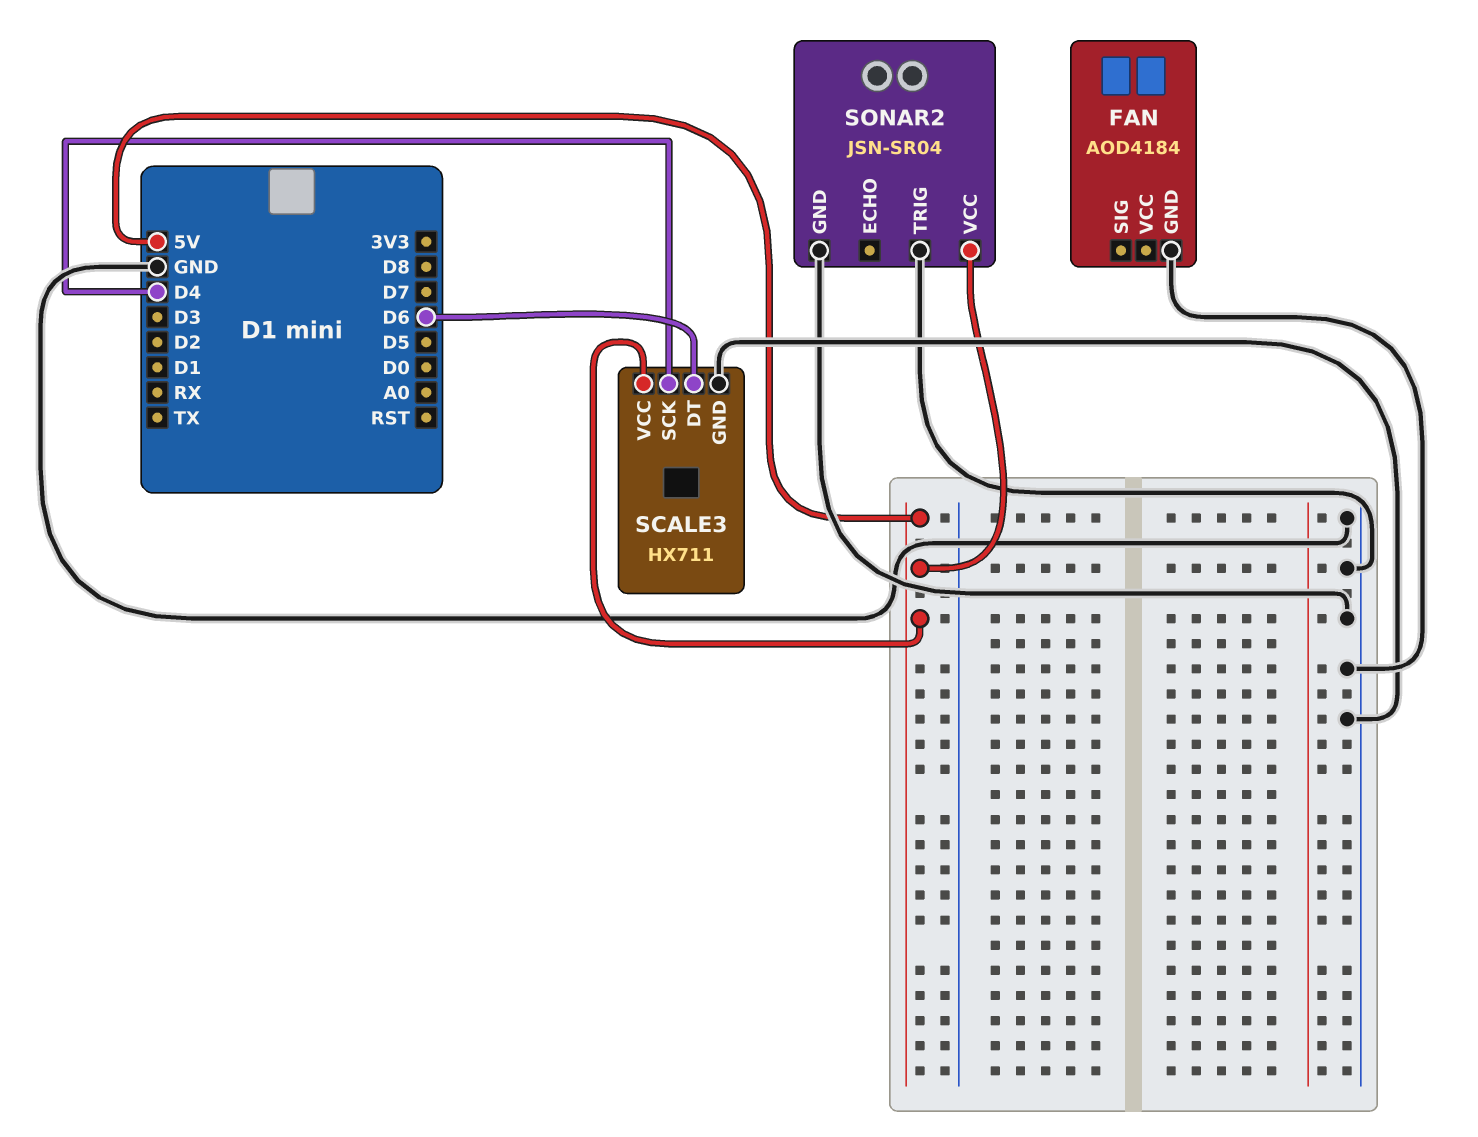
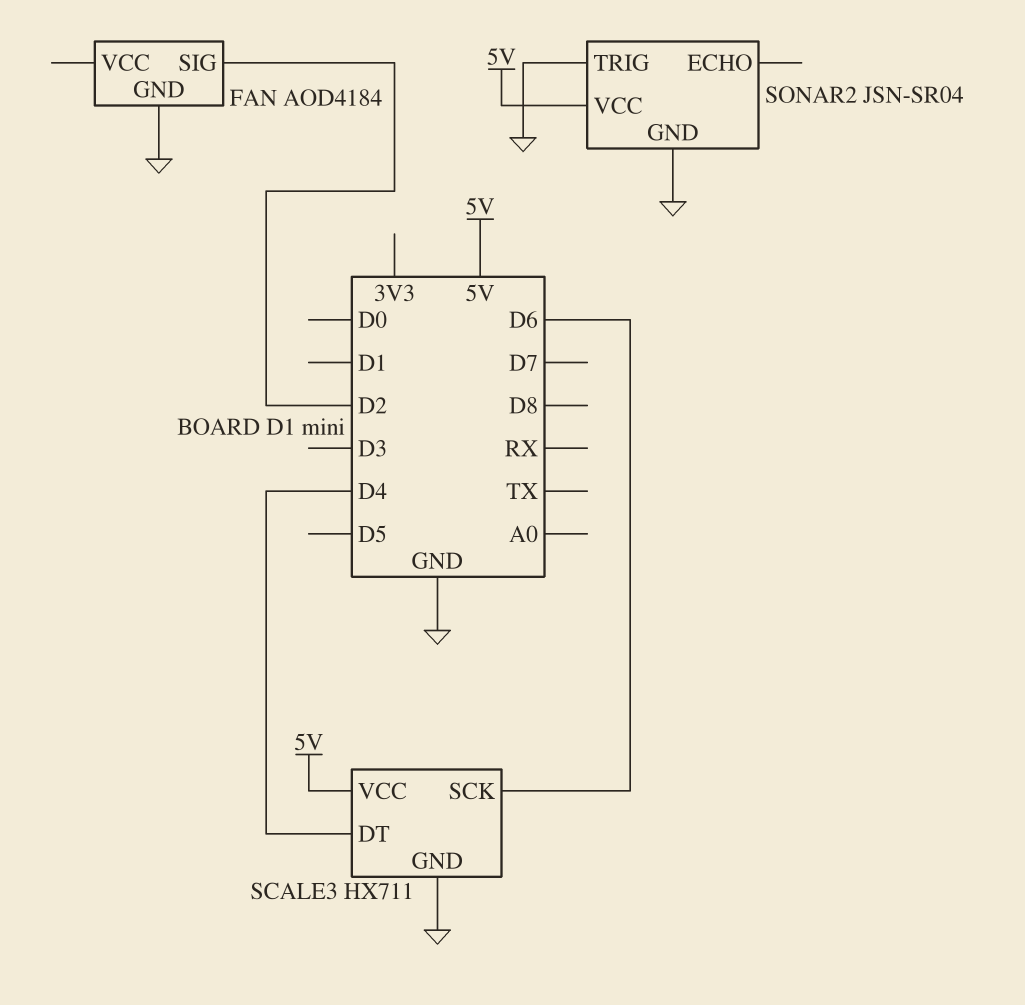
FAN pin SIG: none -> D2
SCALE3 pin DT: D6 -> D4
SCALE3 pin SCK: D4 -> D6

